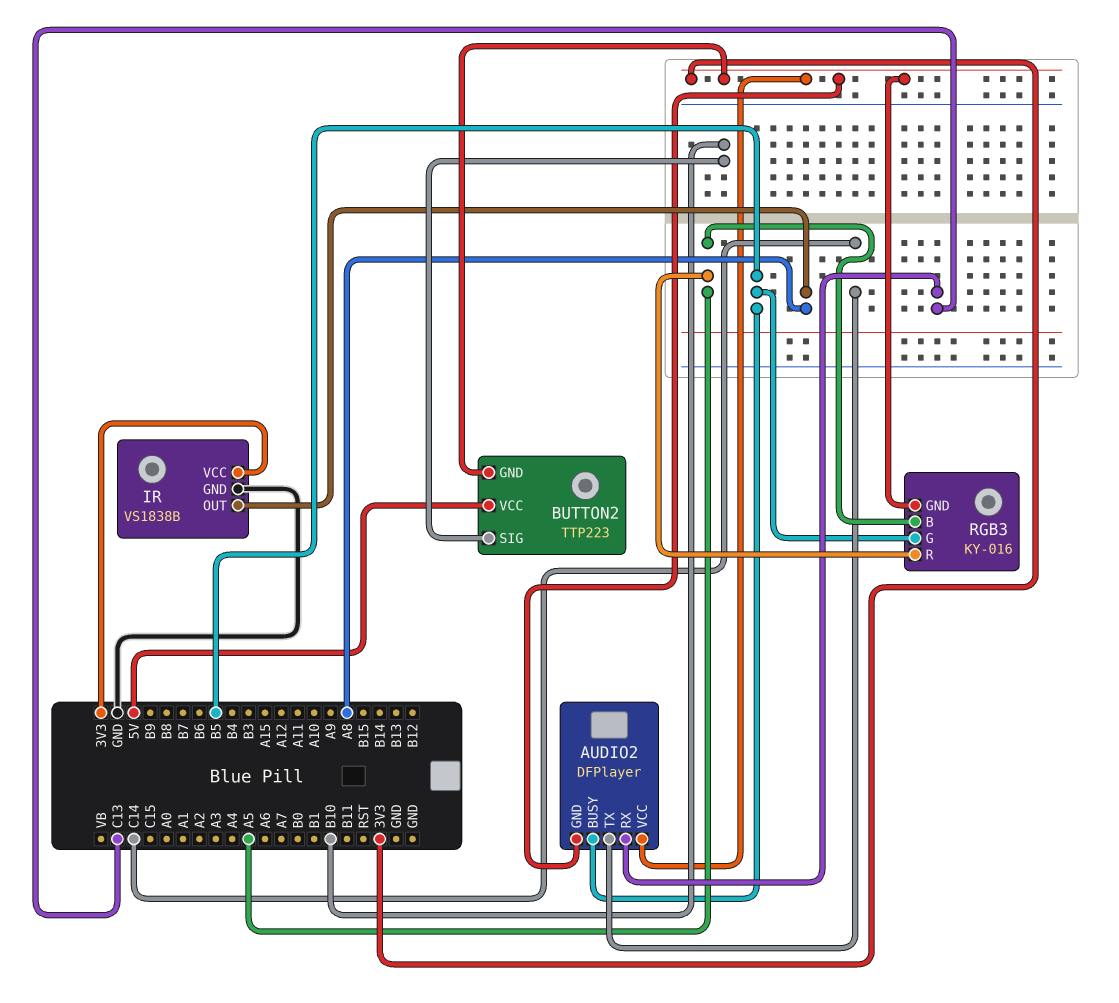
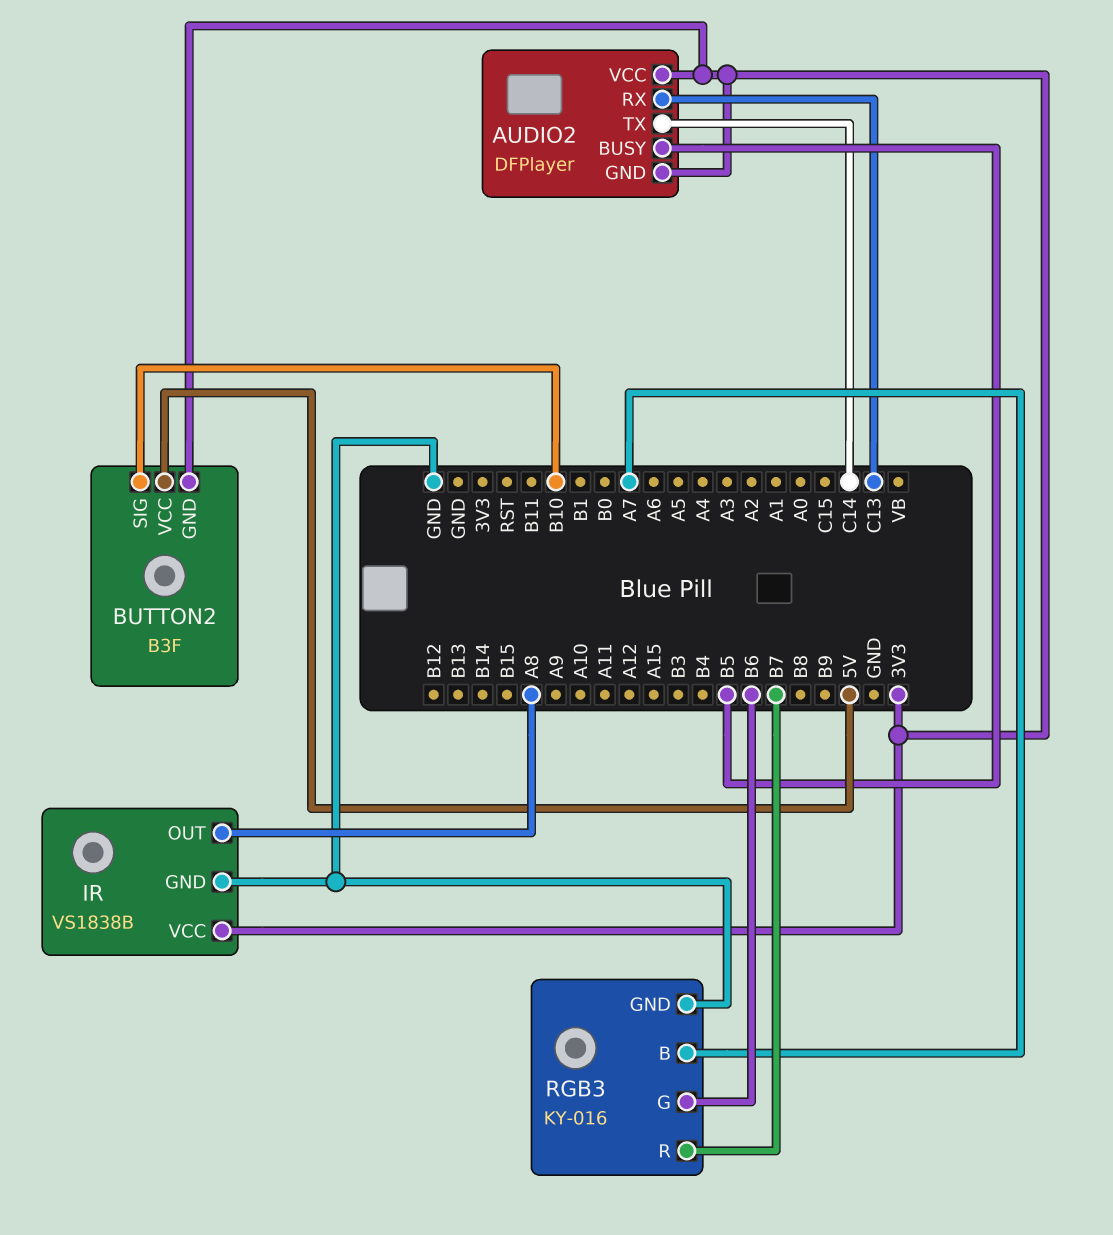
BUTTON2: TTP223 -> B3F
RGB3 pin B: A5 -> A7
RGB3 pin G: B5 -> B6
RGB3 pin GND: 3V3 -> GND
RGB3 pin R: A5 -> B7

